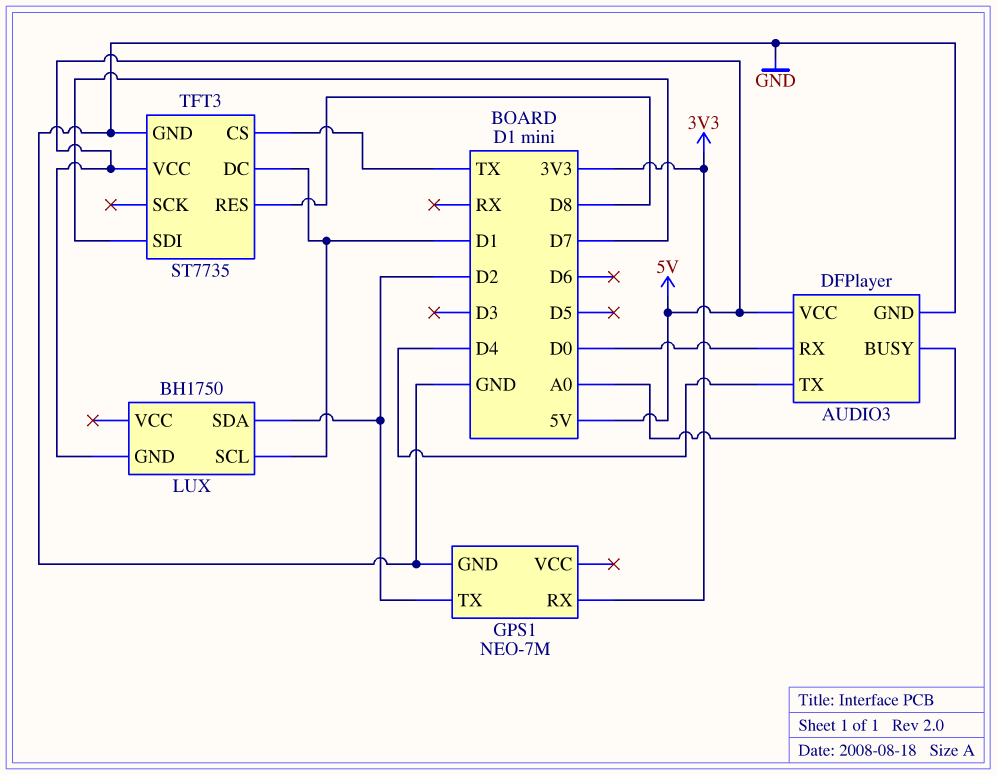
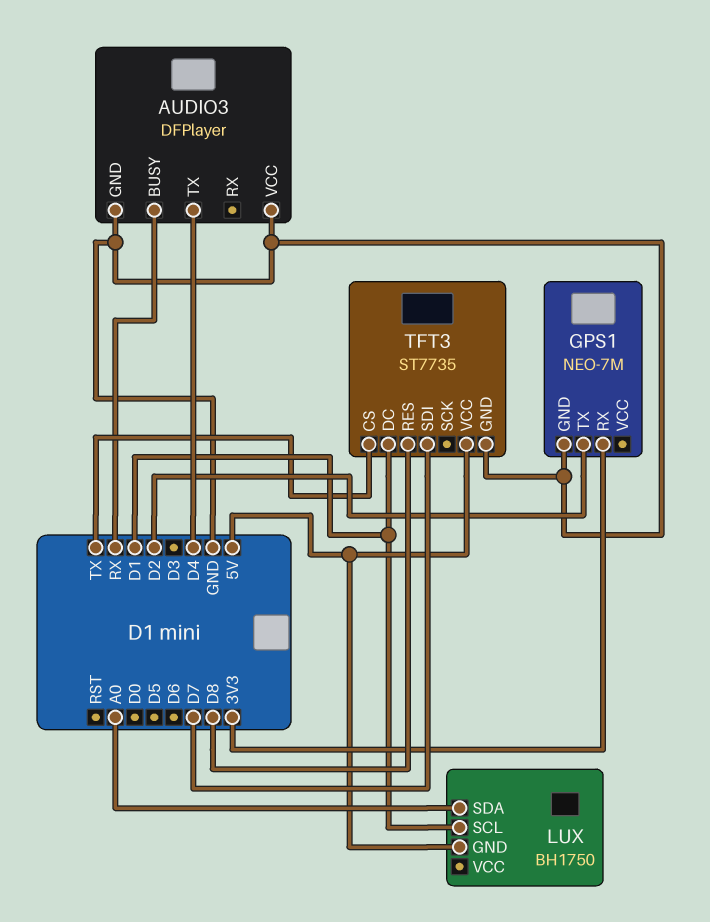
AUDIO3 pin BUSY: A0 -> RX
AUDIO3 pin RX: D0 -> none
AUDIO3 pin VCC: 5V -> GND
LUX pin SDA: D2 -> A0

